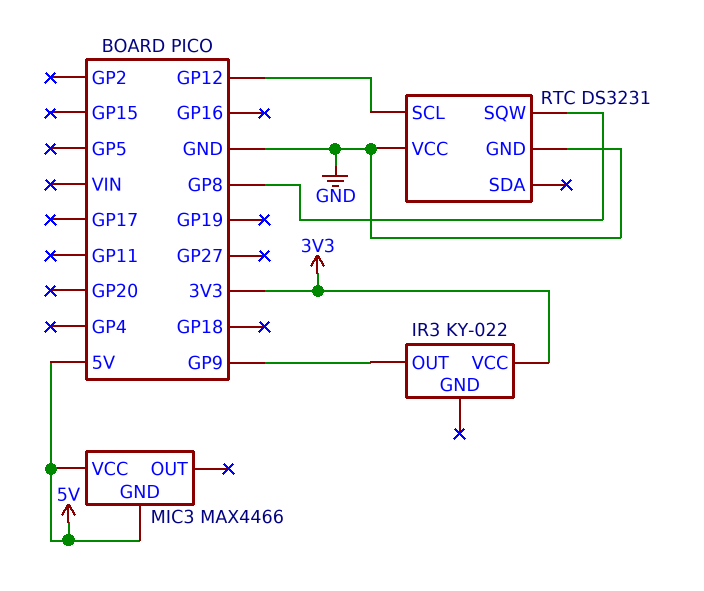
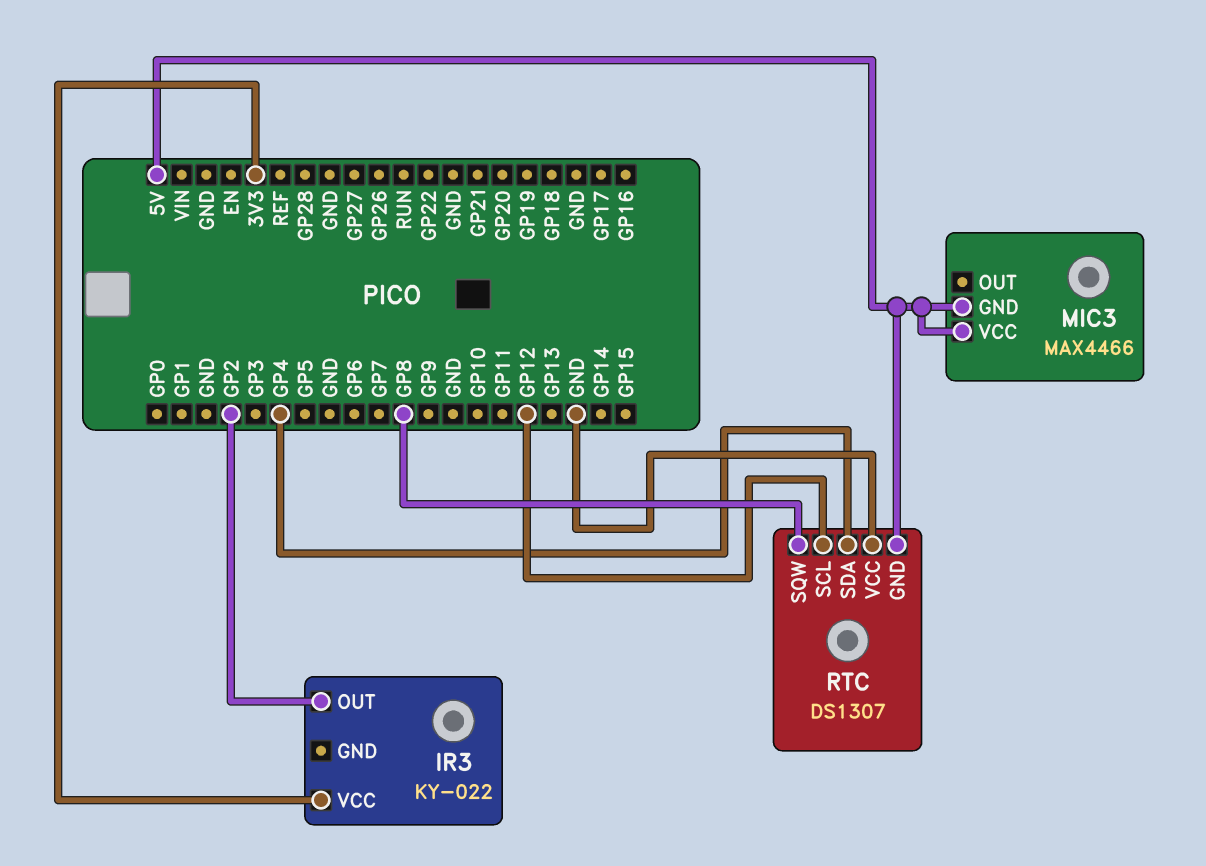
IR3 pin OUT: GP9 -> GP2
RTC: DS3231 -> DS1307
RTC pin GND: GND -> 5V
RTC pin SDA: none -> GP4

